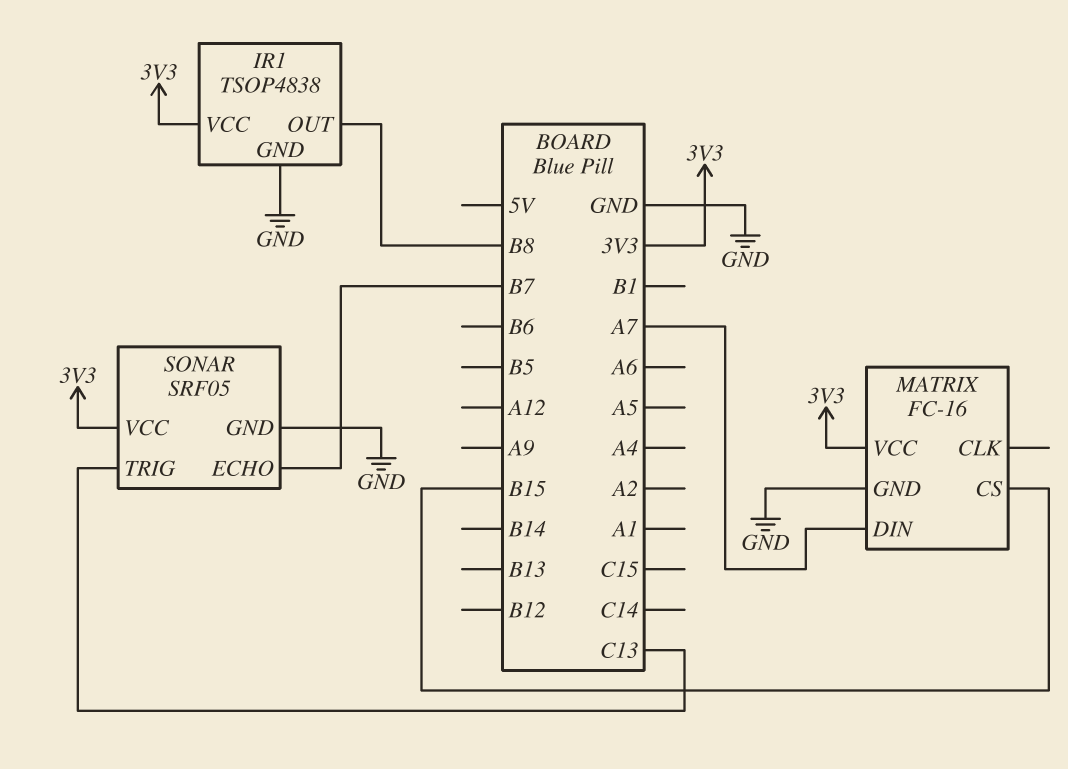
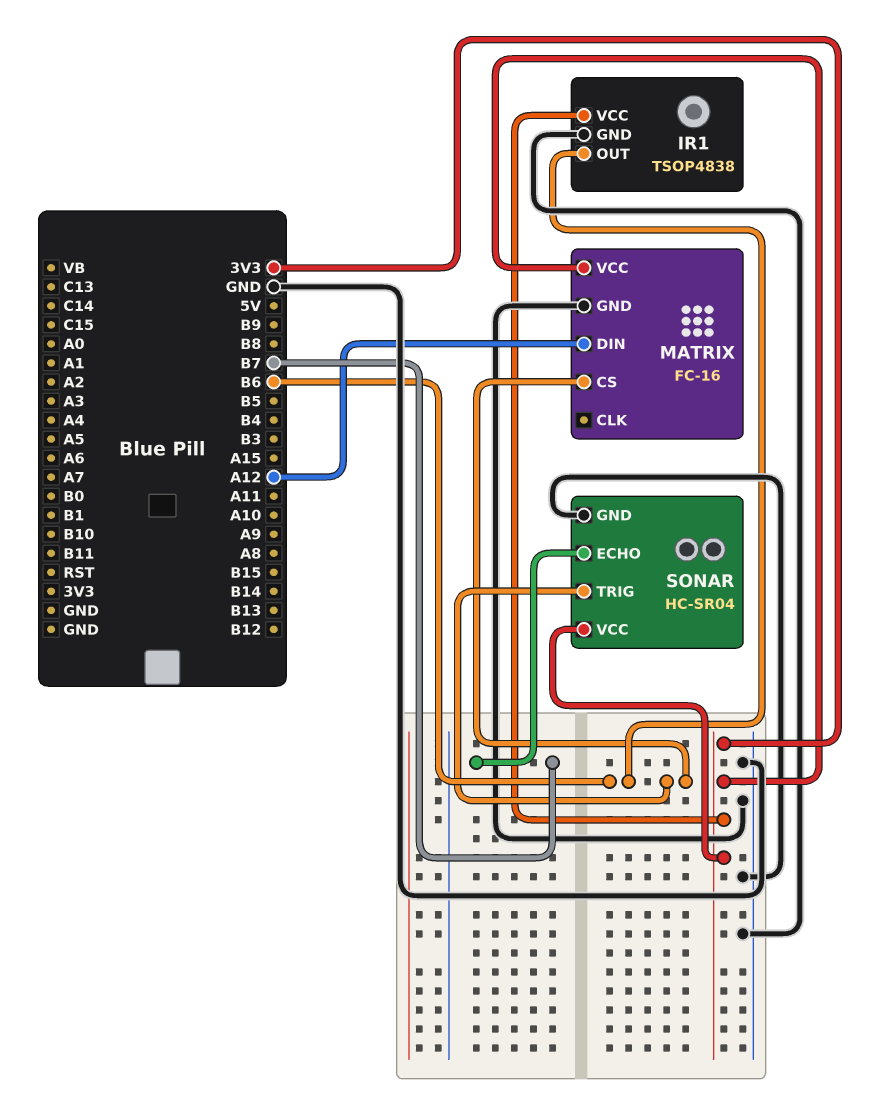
IR1 pin OUT: B8 -> B6
MATRIX pin CS: B15 -> B6
MATRIX pin DIN: A7 -> A12
SONAR: SRF05 -> HC-SR04
SONAR pin TRIG: C13 -> B6

